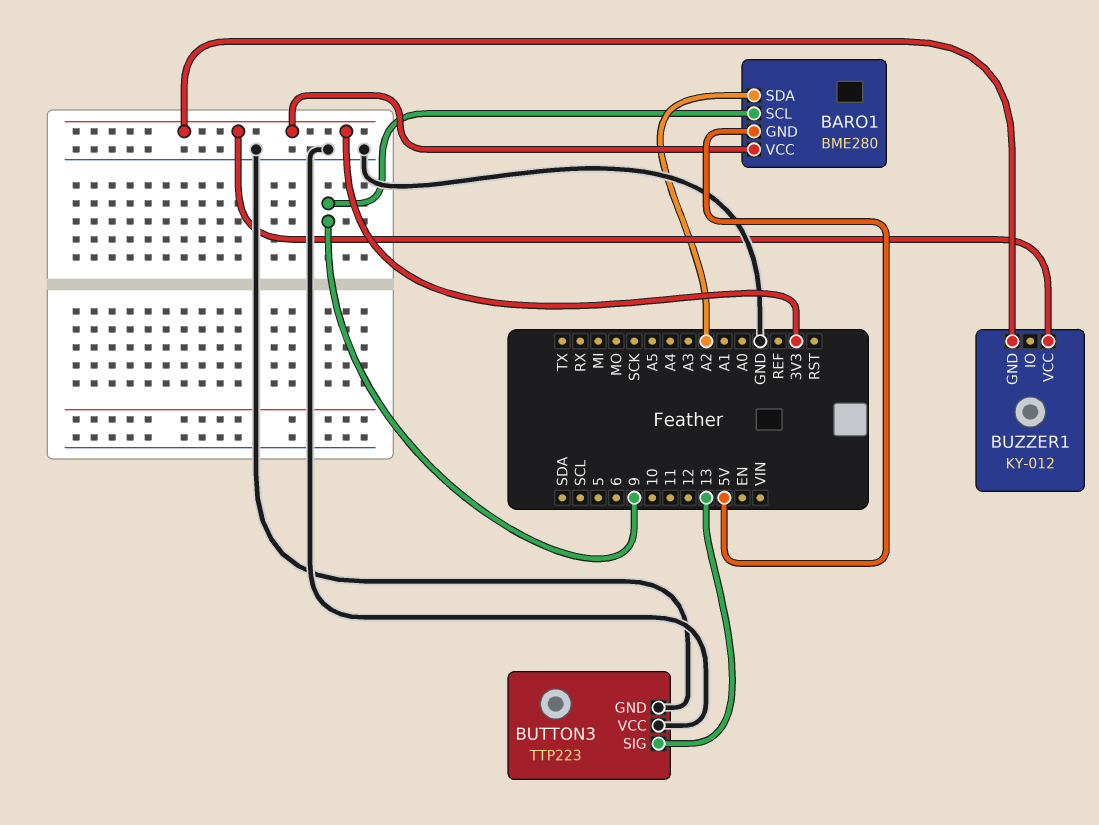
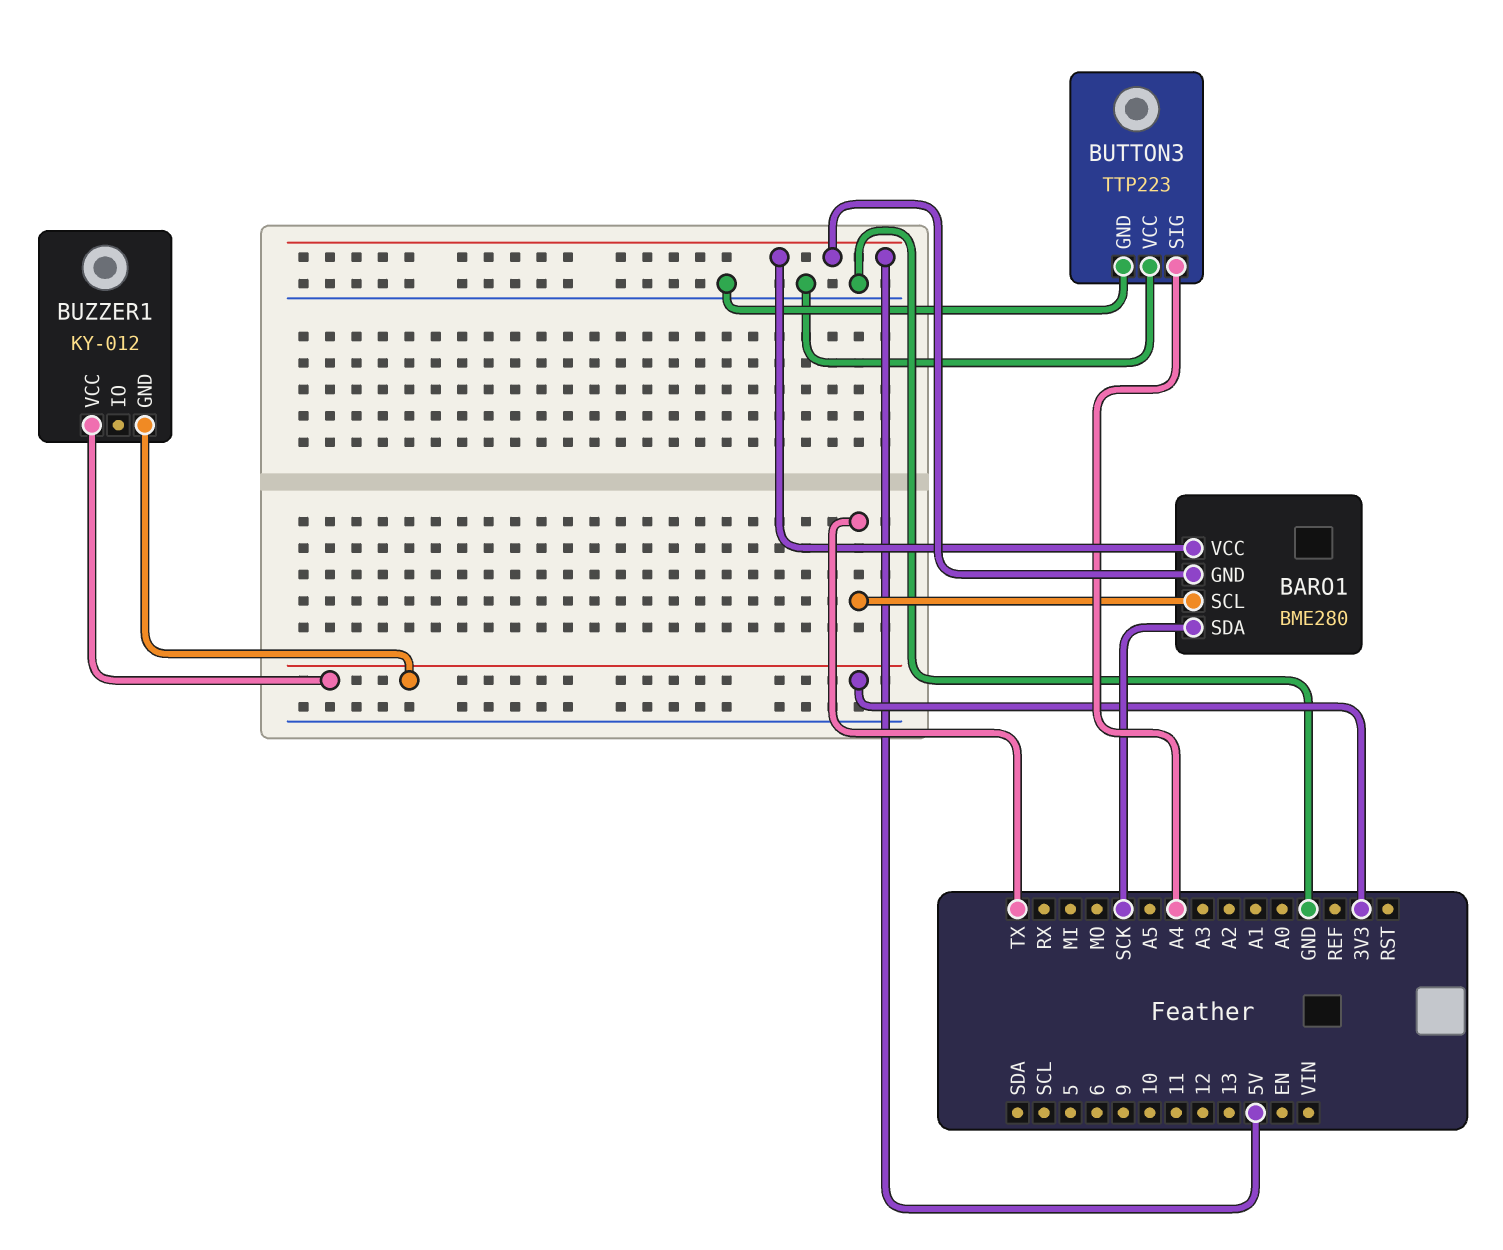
BARO1 pin SCL: 9 -> TX
BARO1 pin SDA: A2 -> SCK
BARO1 pin VCC: 3V3 -> 5V
BUTTON3 pin SIG: 13 -> A4

